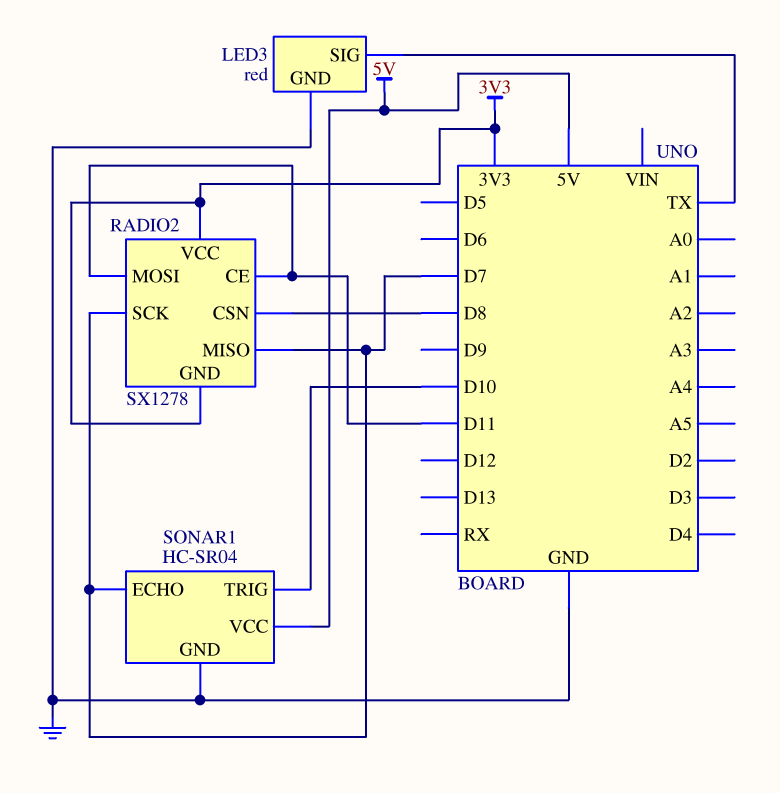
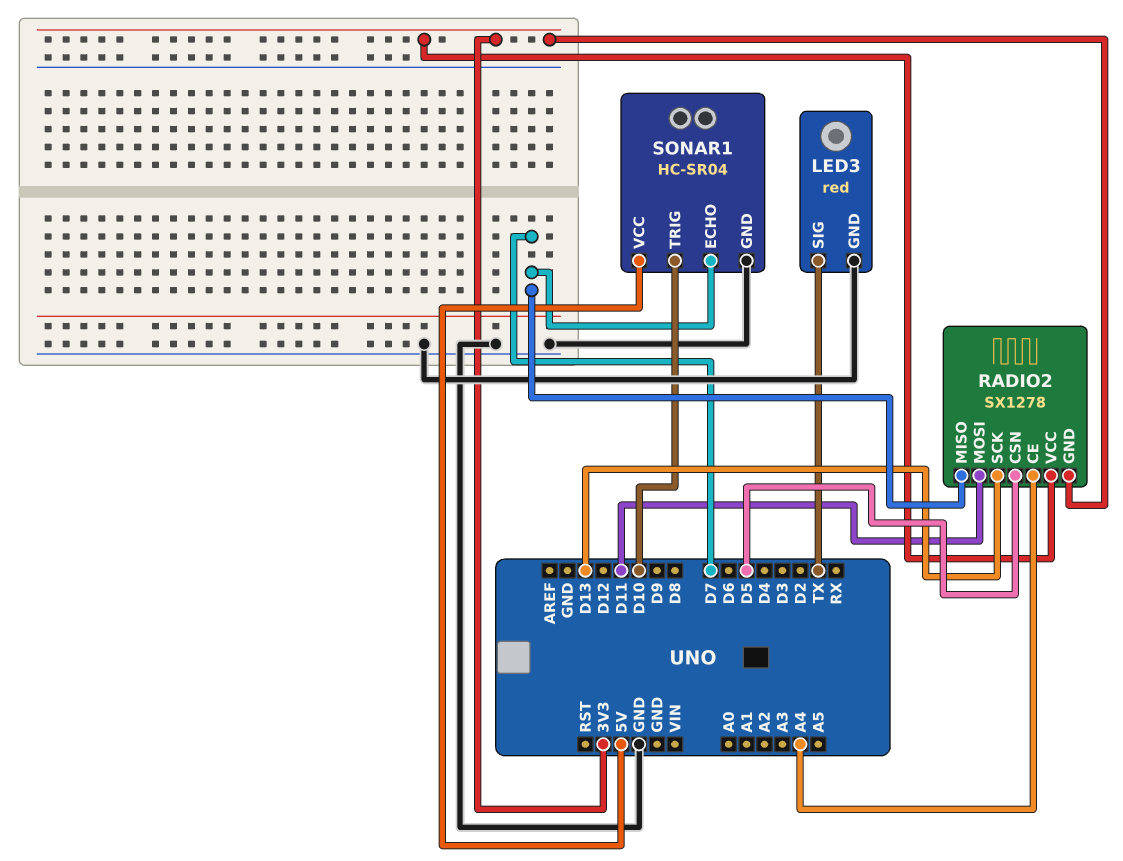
RADIO2 pin CE: D11 -> A4
RADIO2 pin CSN: D8 -> D5
RADIO2 pin SCK: D7 -> D13

